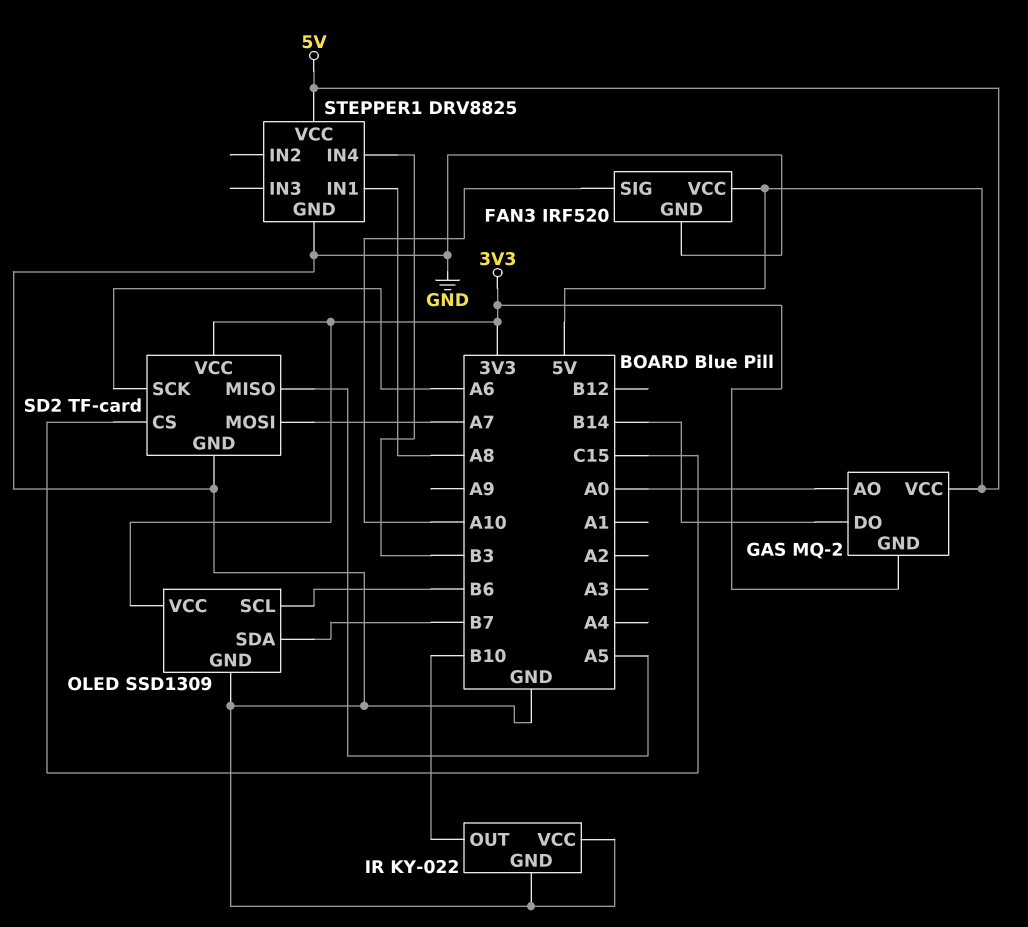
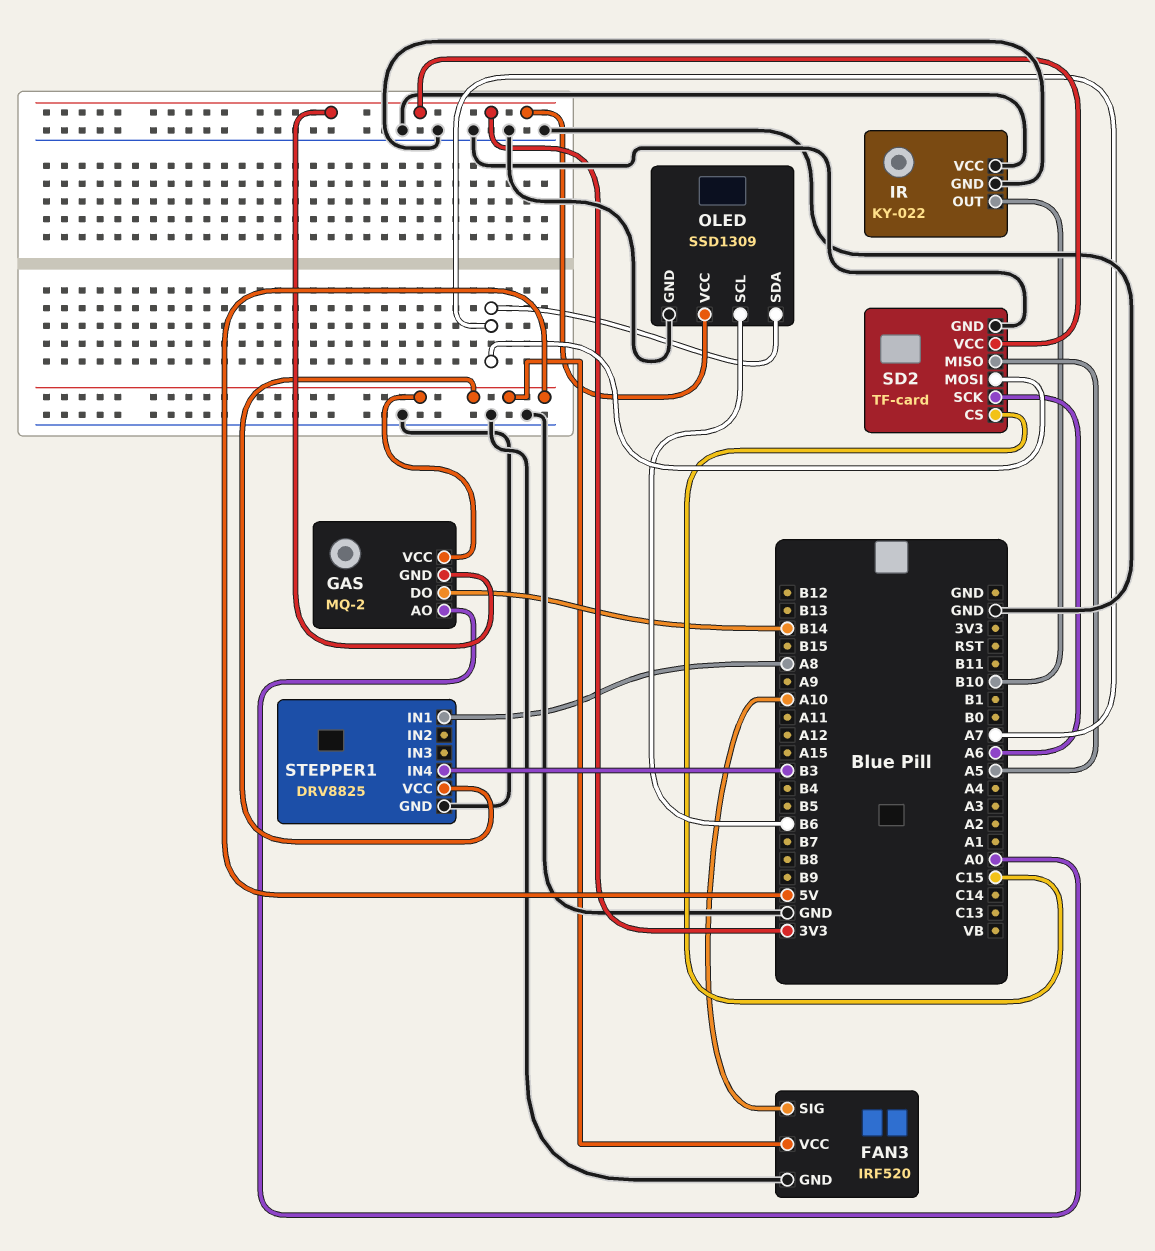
OLED pin SDA: B7 -> A7

